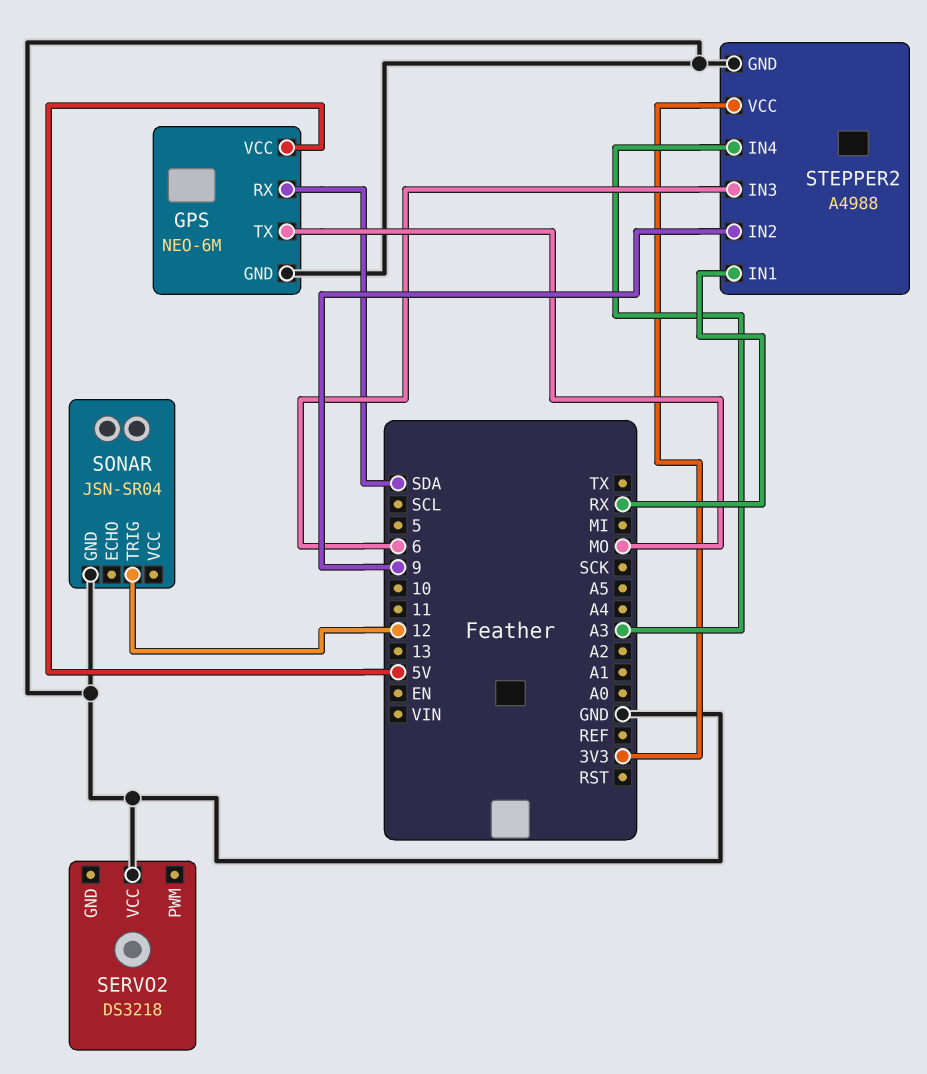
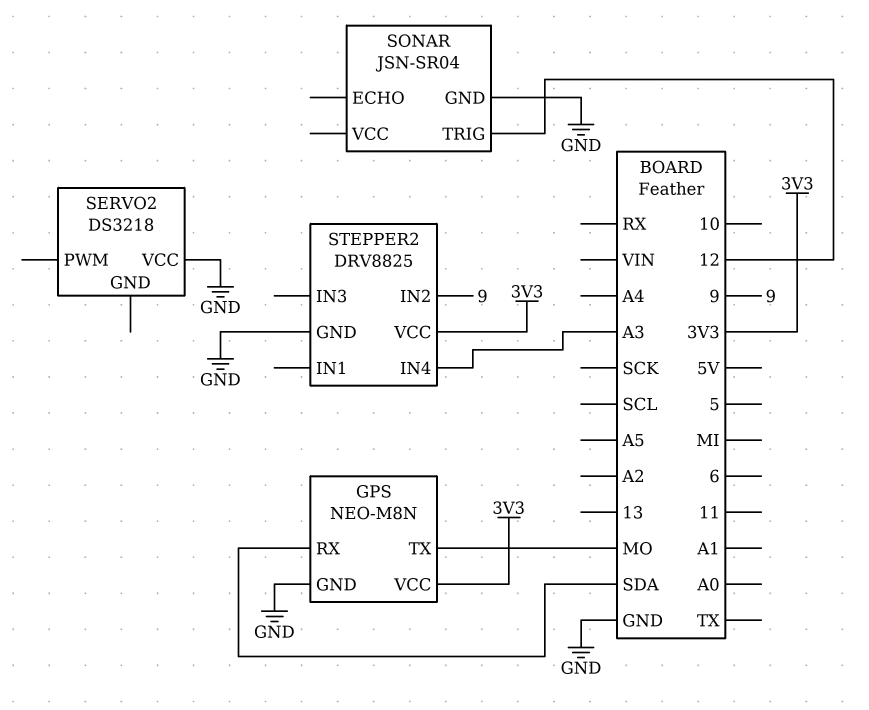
GPS: NEO-6M -> NEO-M8N
GPS pin VCC: 5V -> 3V3
STEPPER2: A4988 -> DRV8825
STEPPER2 pin IN1: RX -> none
STEPPER2 pin IN3: 6 -> none

